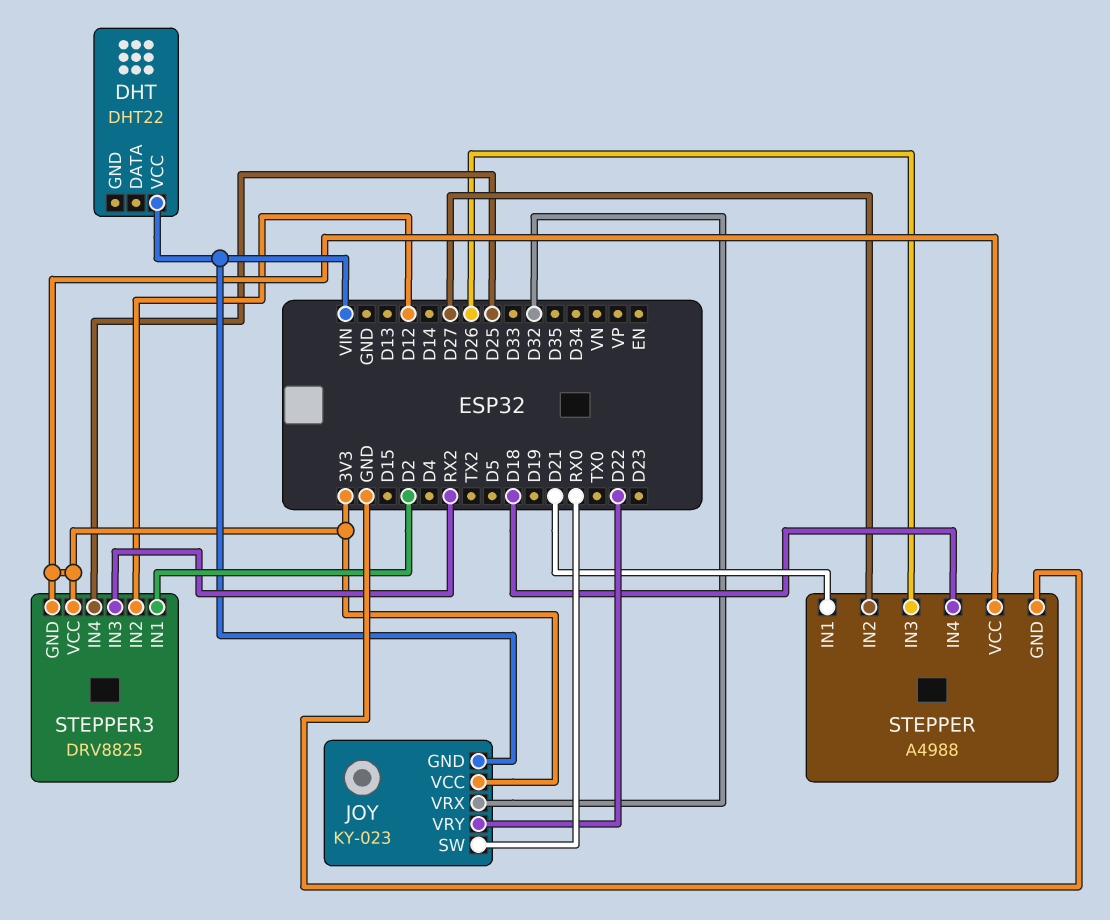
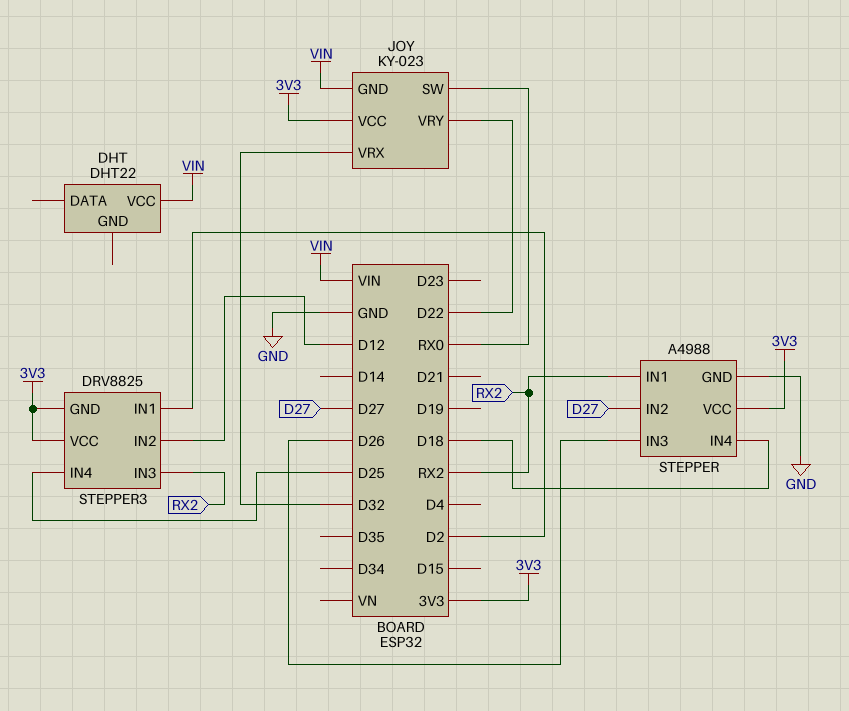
STEPPER pin IN1: D21 -> RX2

